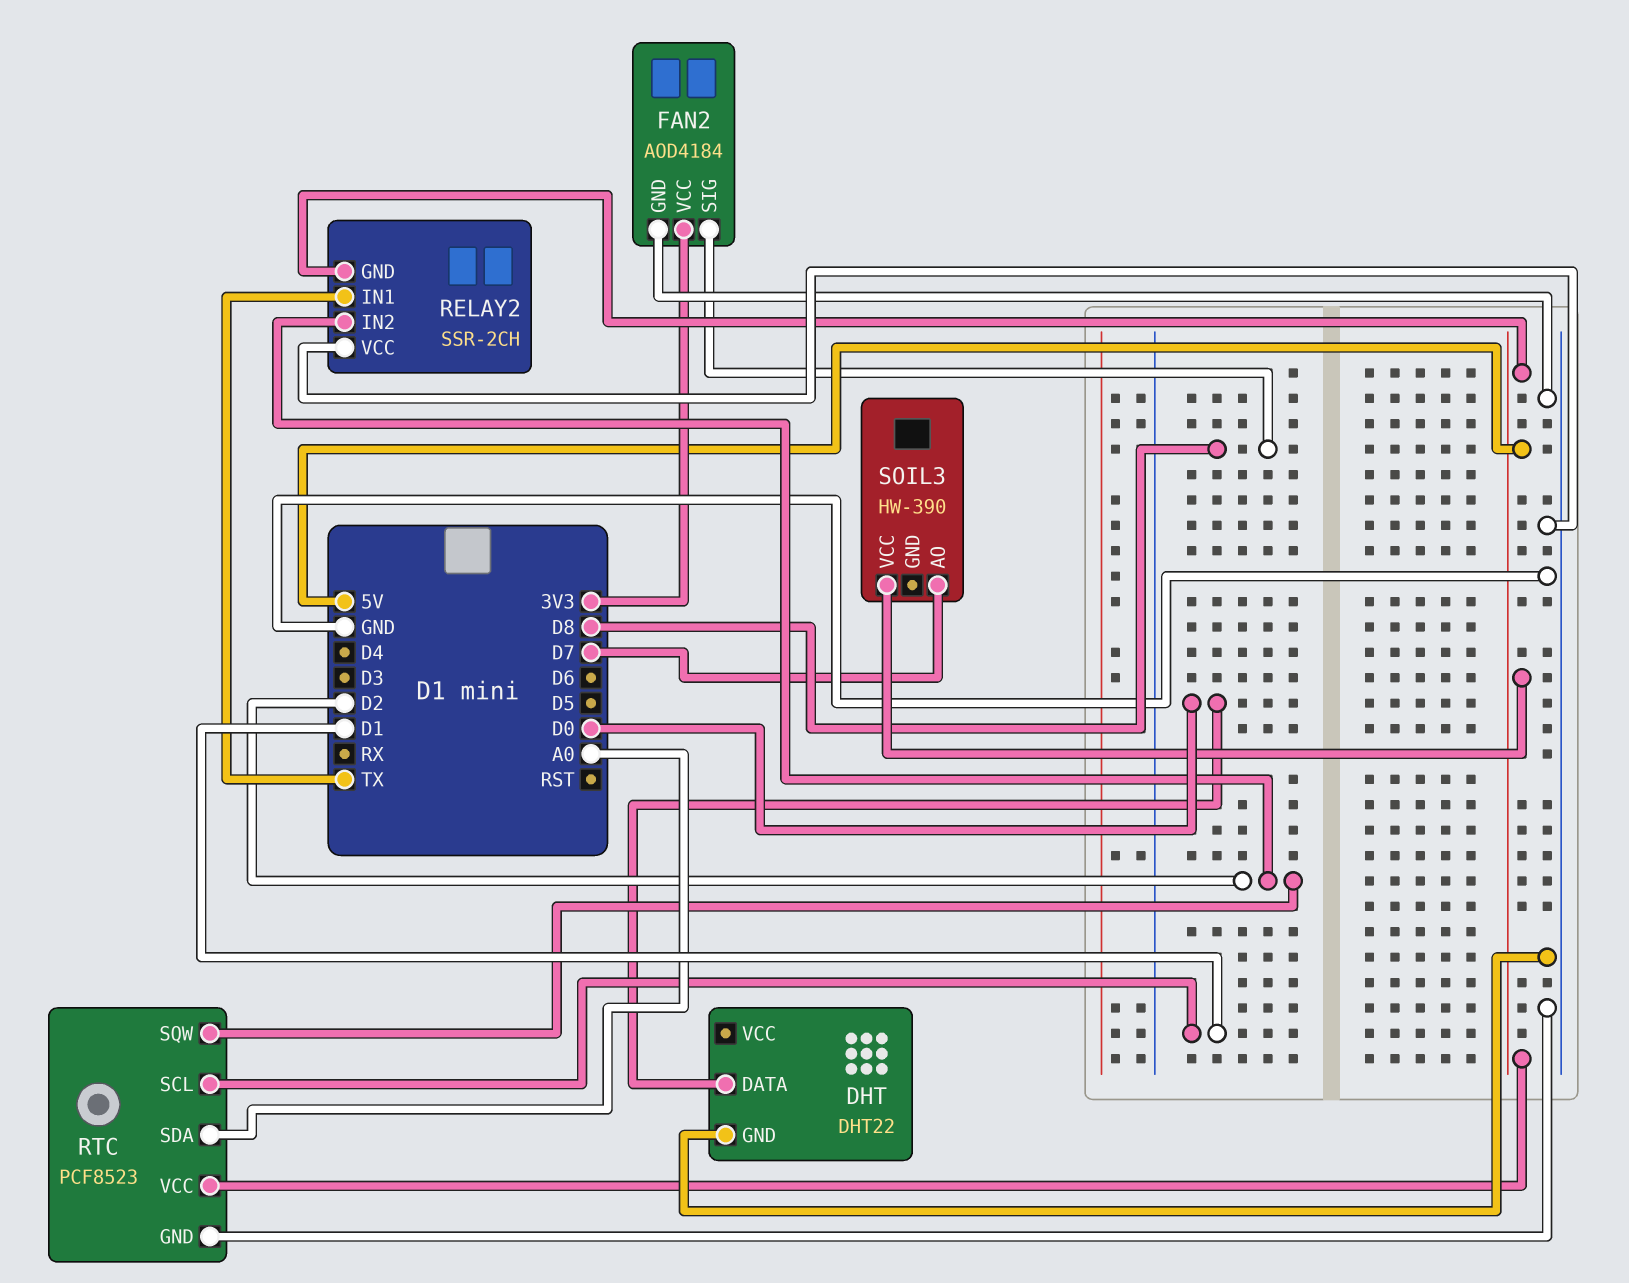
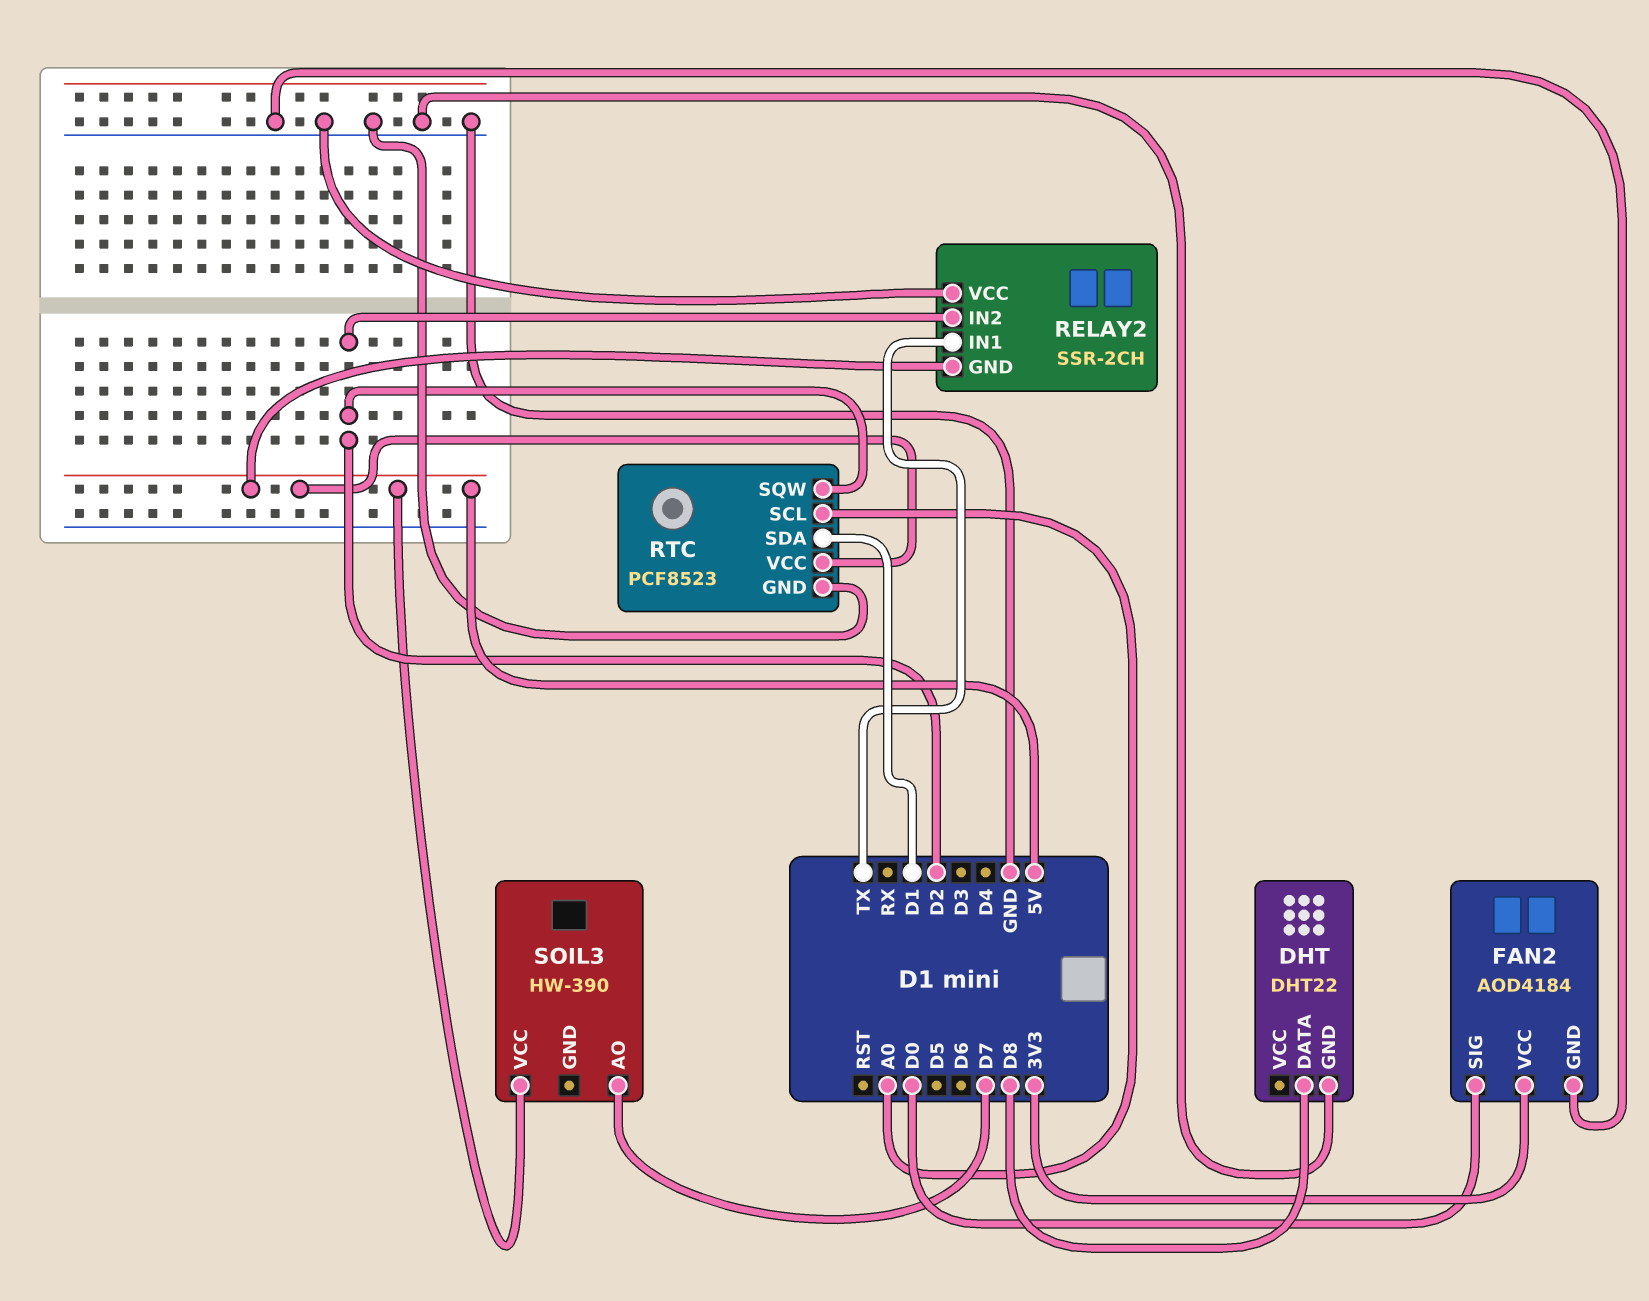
DHT pin DATA: D0 -> D8
FAN2 pin SIG: D8 -> D0
RTC pin SCL: D1 -> A0
RTC pin SDA: A0 -> D1

